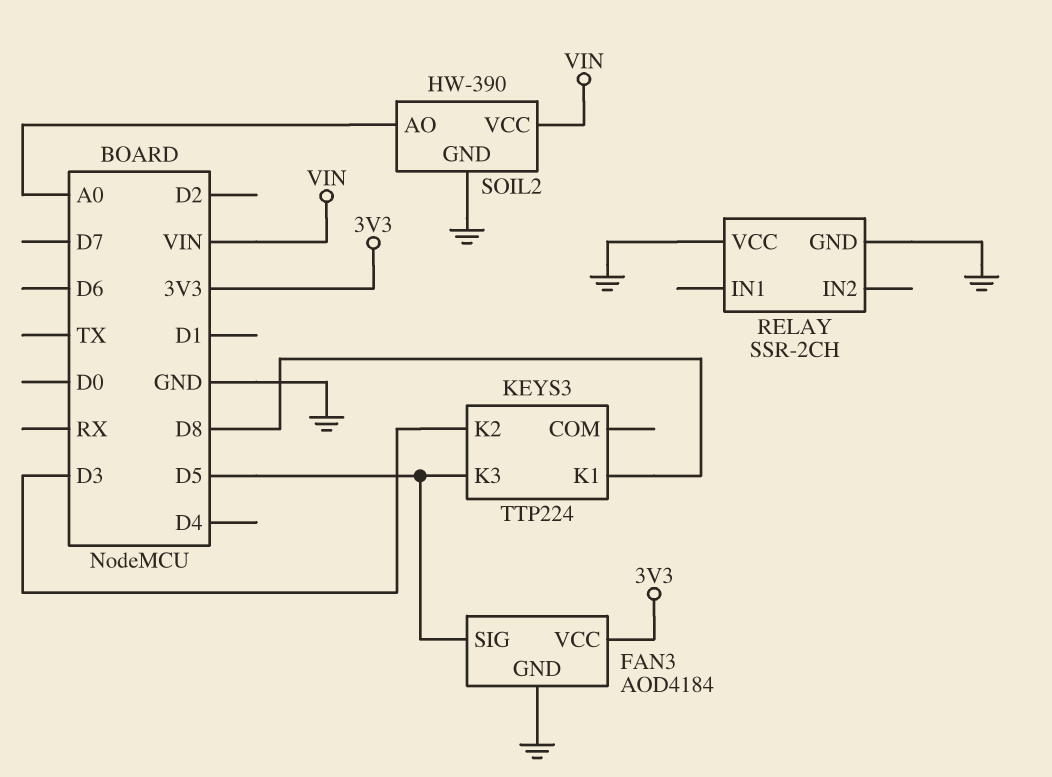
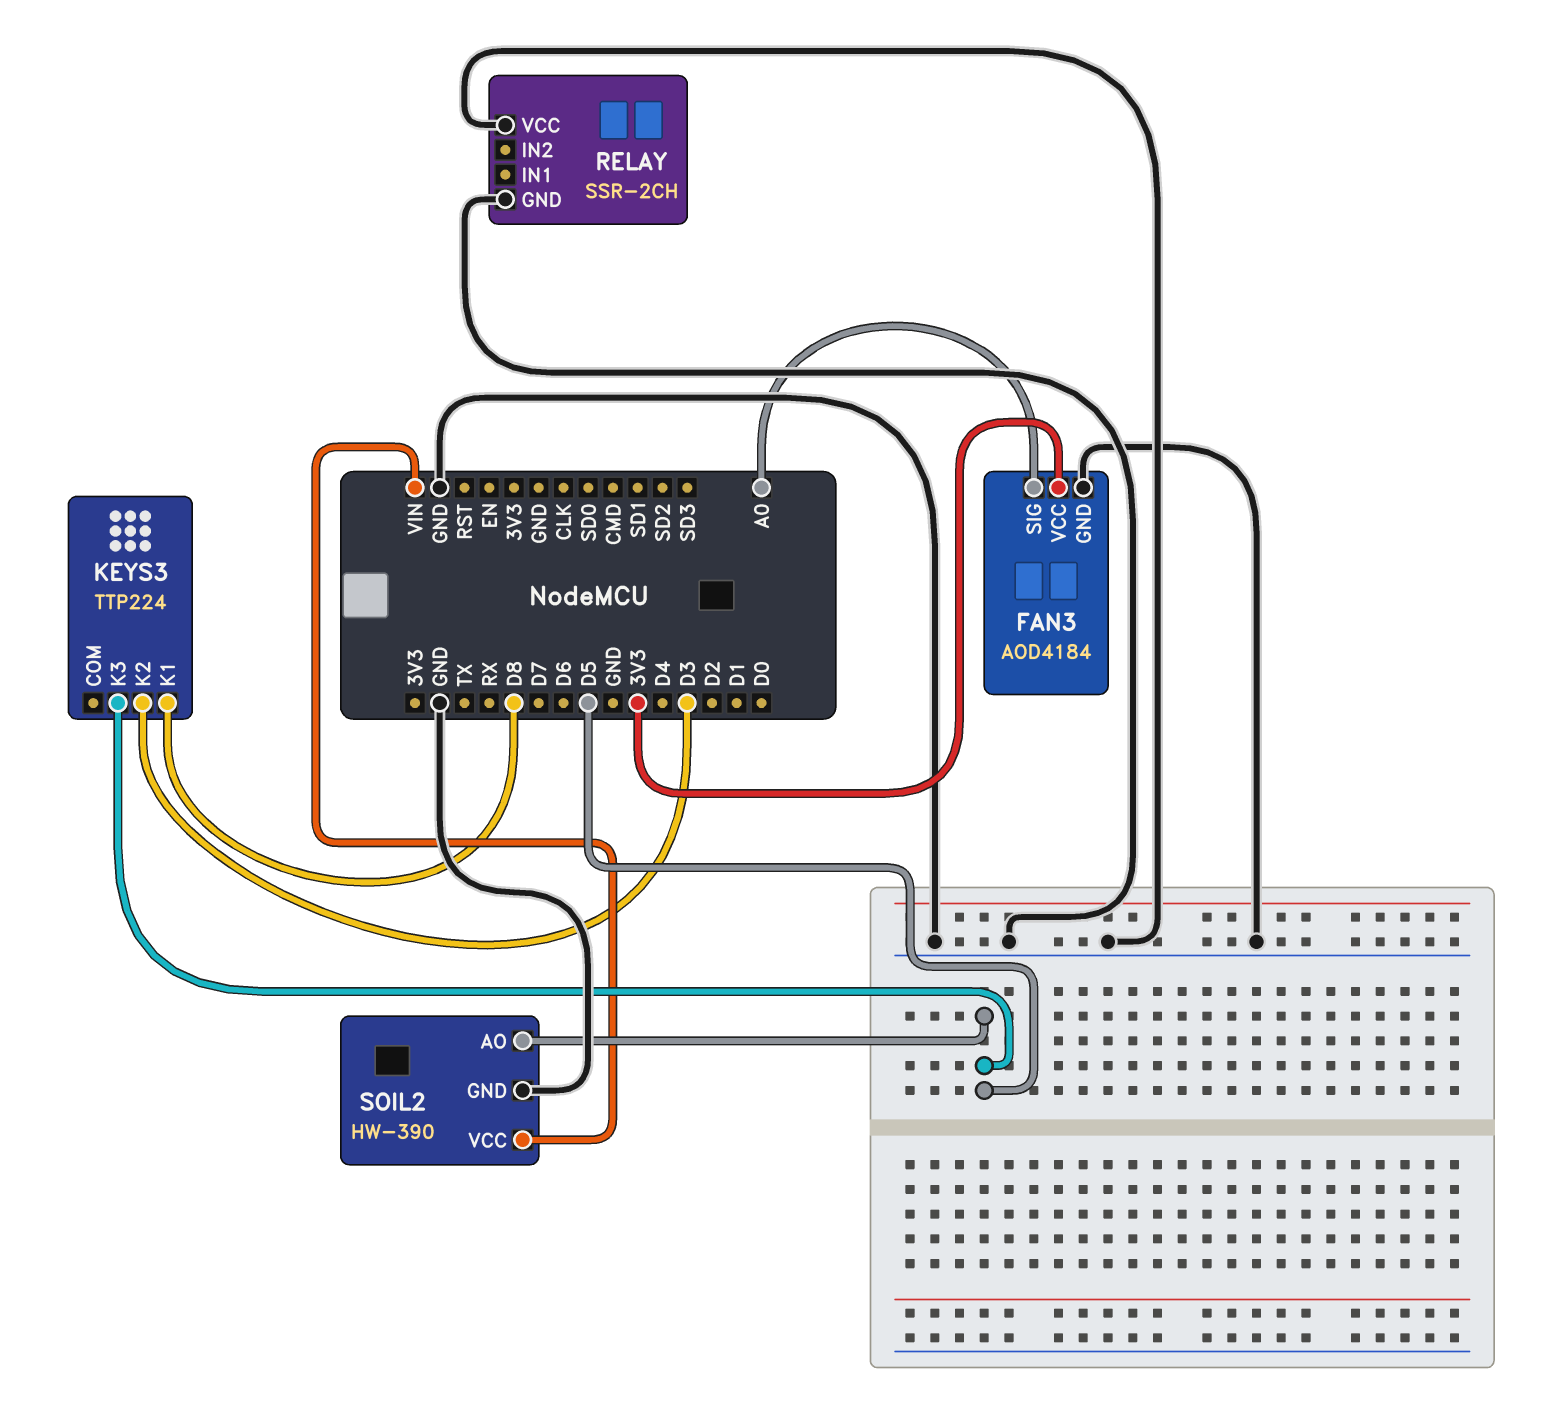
FAN3 pin SIG: D5 -> A0
SOIL2 pin AO: A0 -> D5

